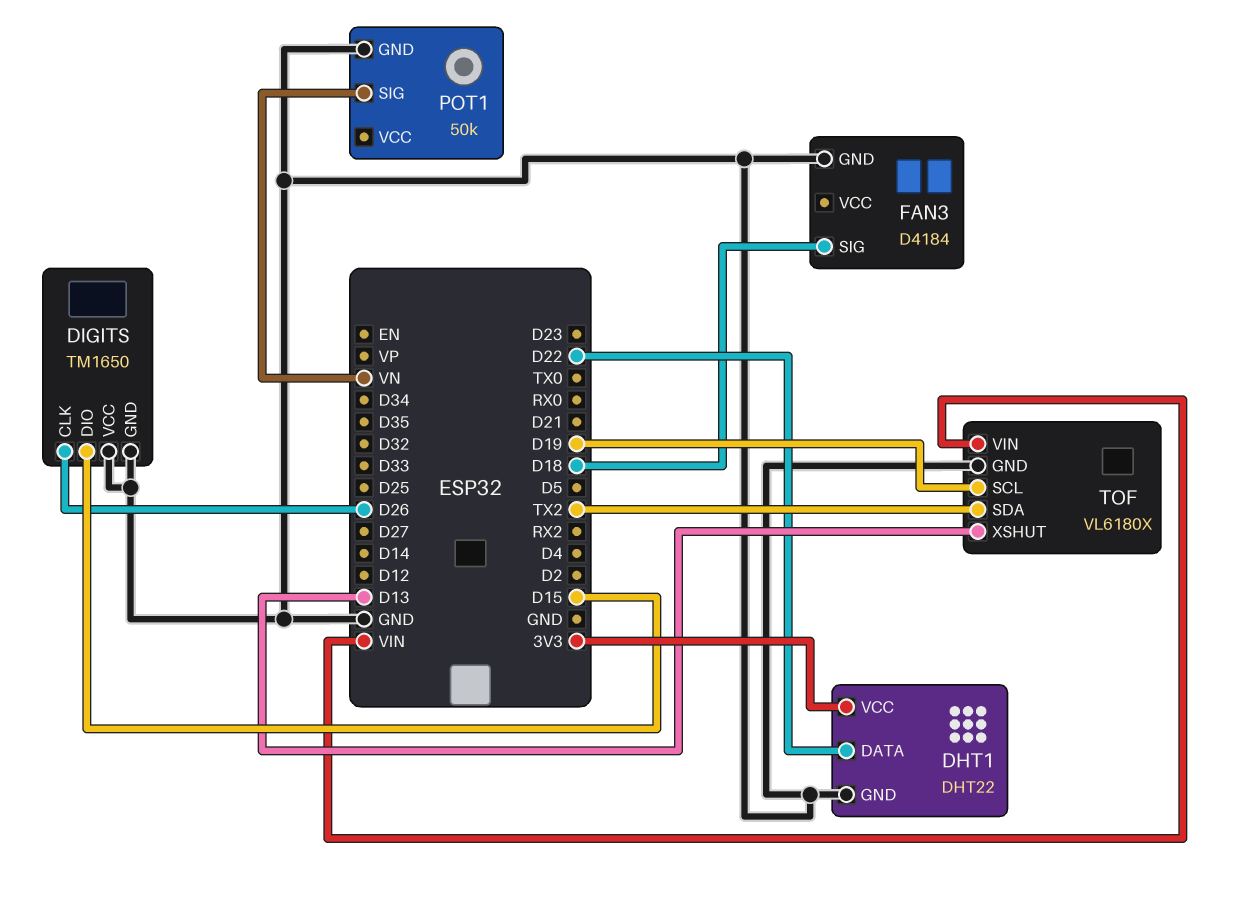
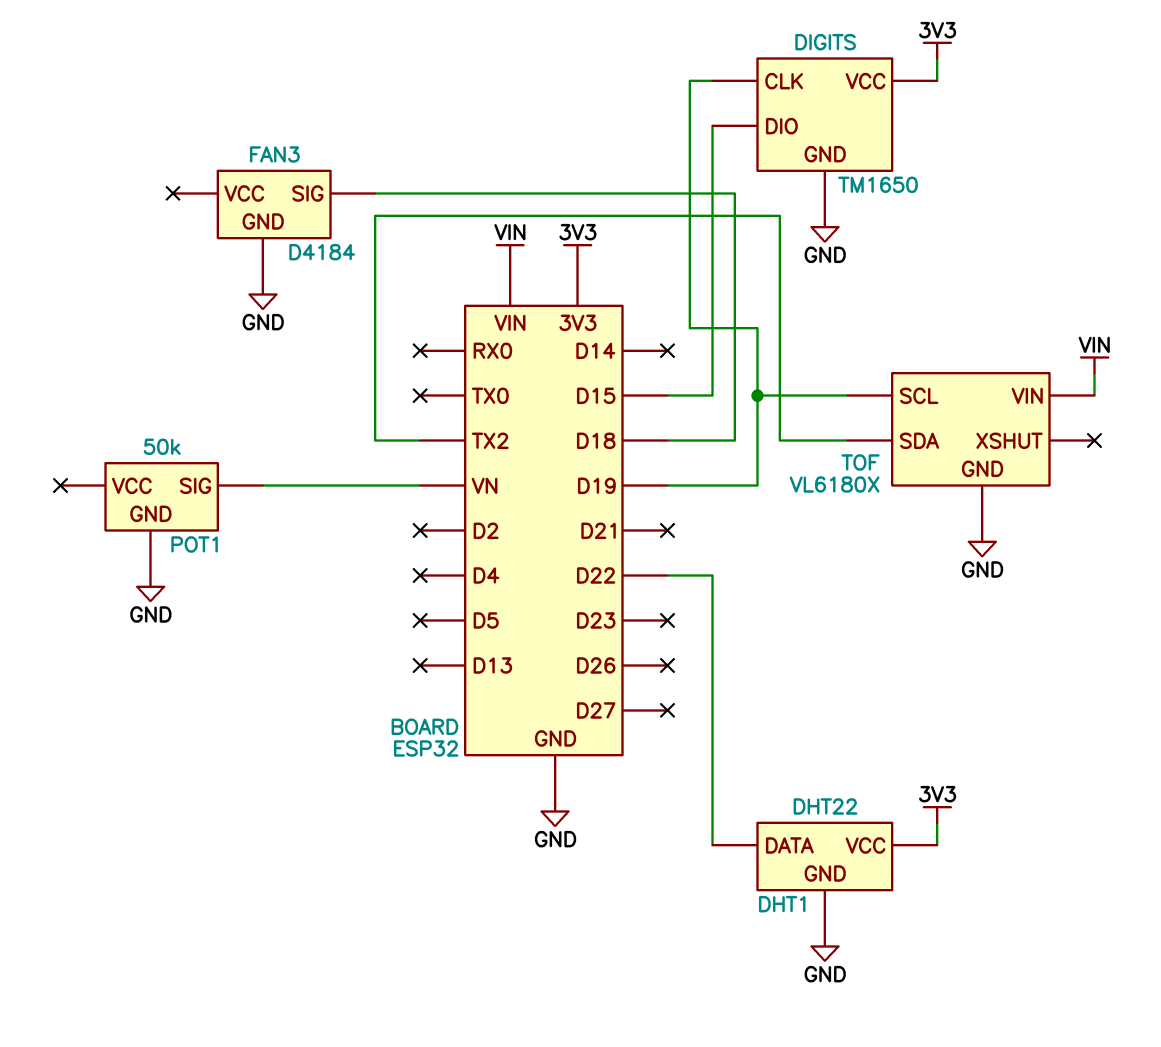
DIGITS pin CLK: D26 -> D19
DIGITS pin VCC: GND -> 3V3
TOF pin XSHUT: D13 -> none

